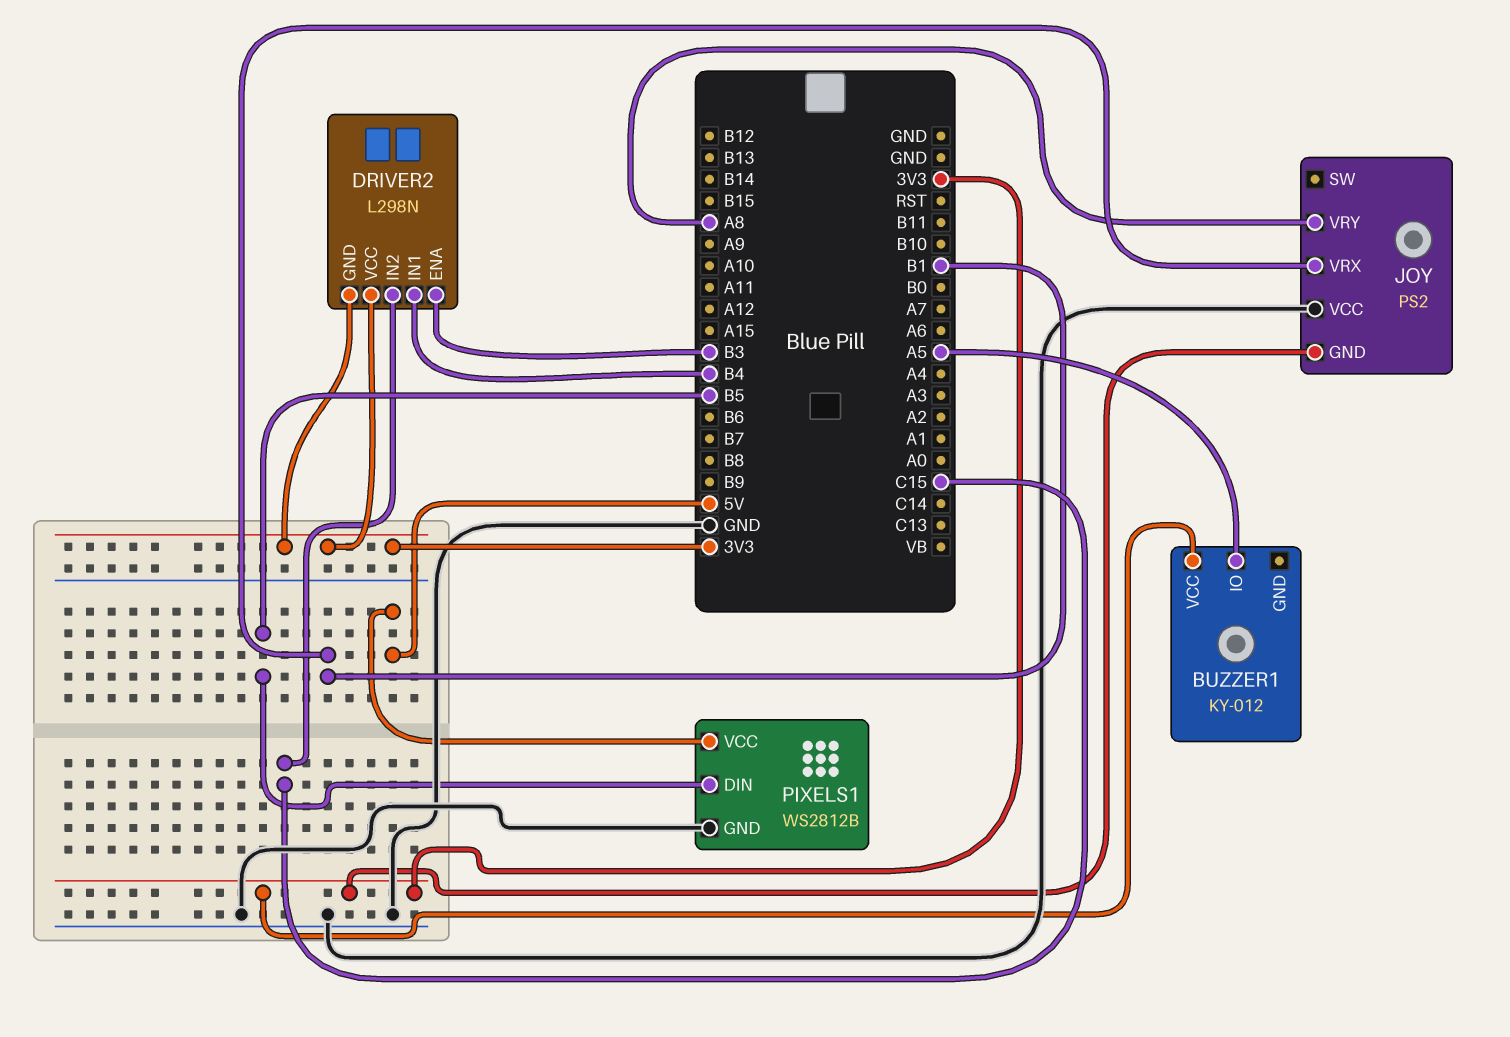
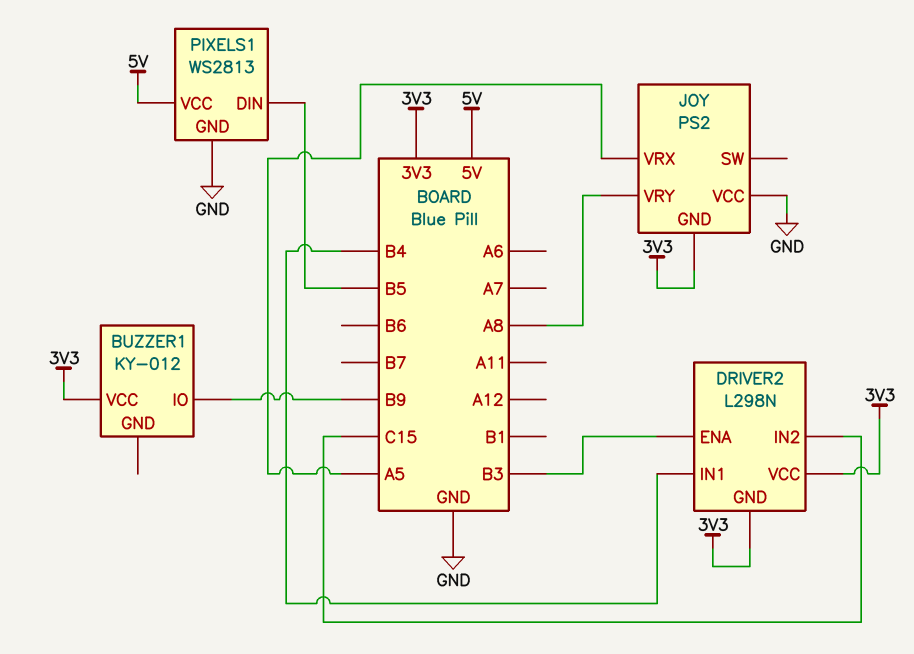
BUZZER1 pin IO: A5 -> B9
JOY pin VRX: B1 -> A5
PIXELS1: WS2812B -> WS2813

